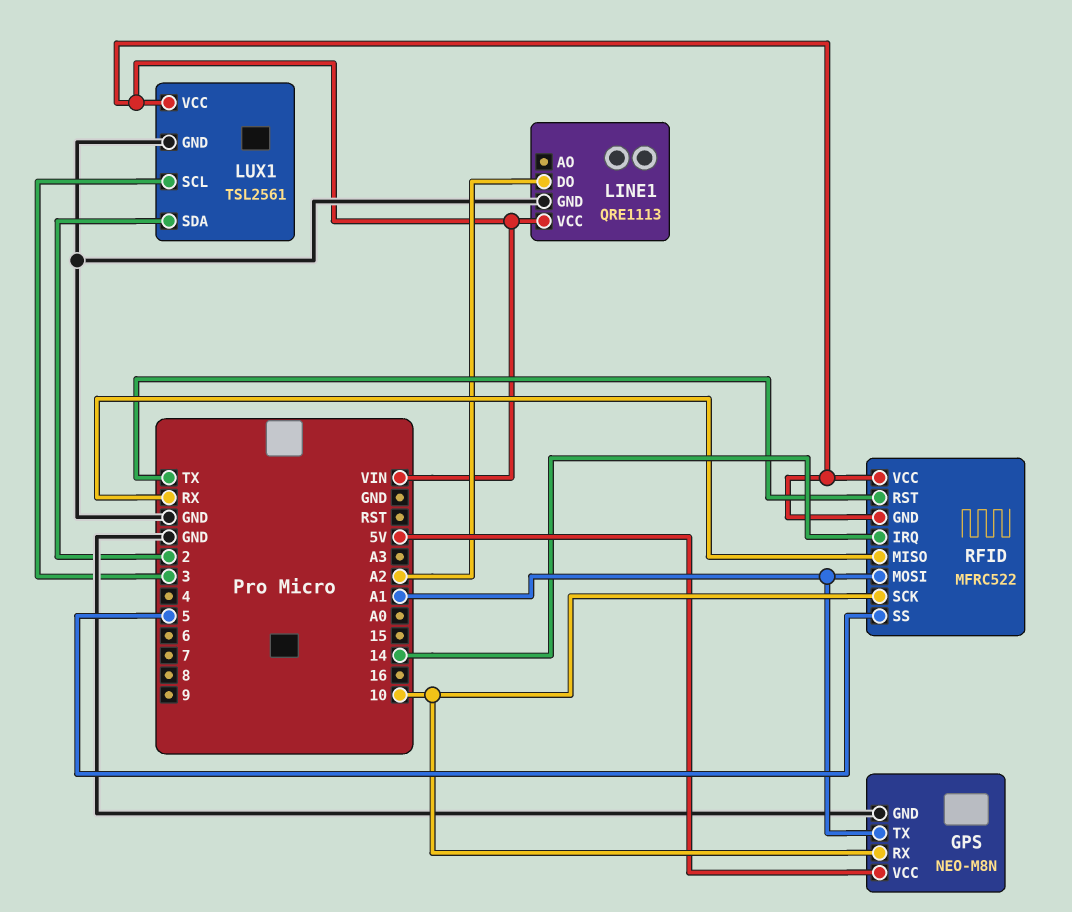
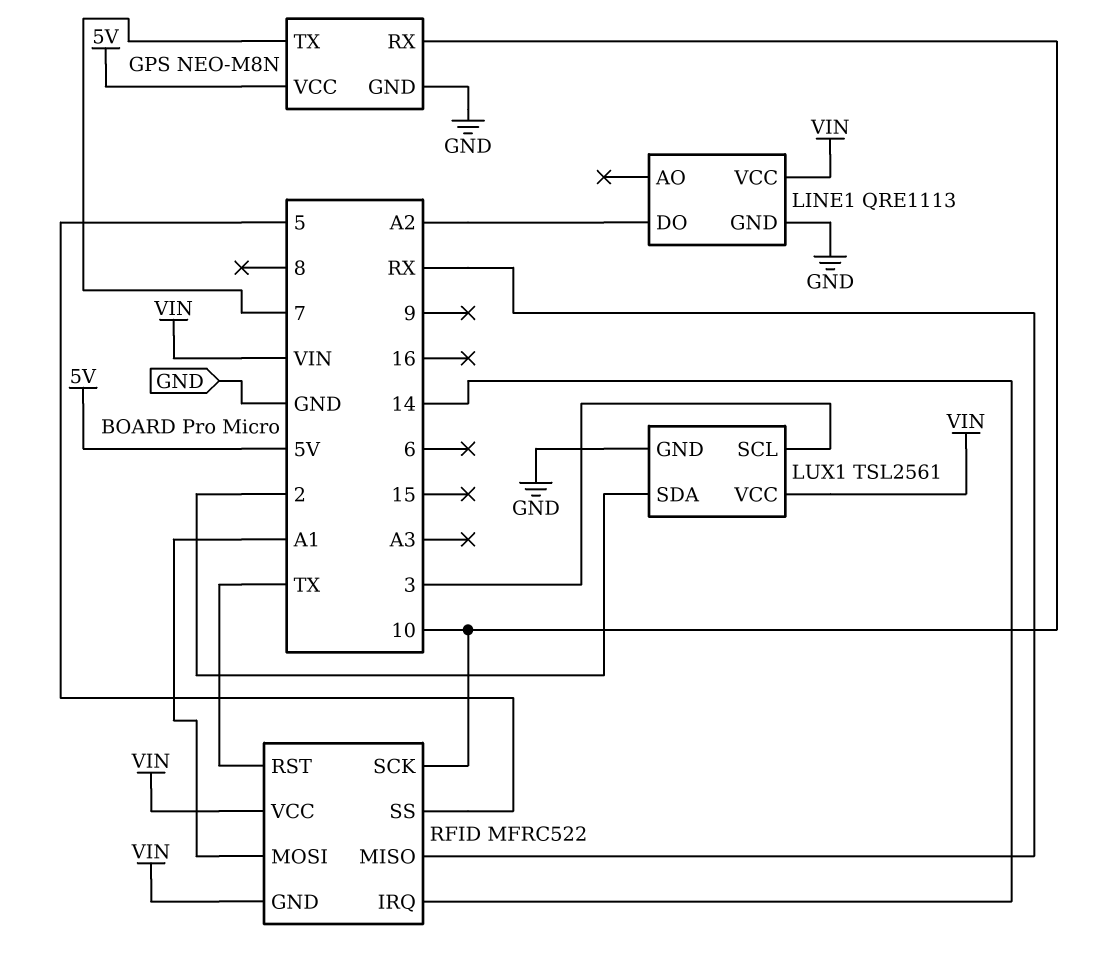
GPS pin TX: A1 -> 7

